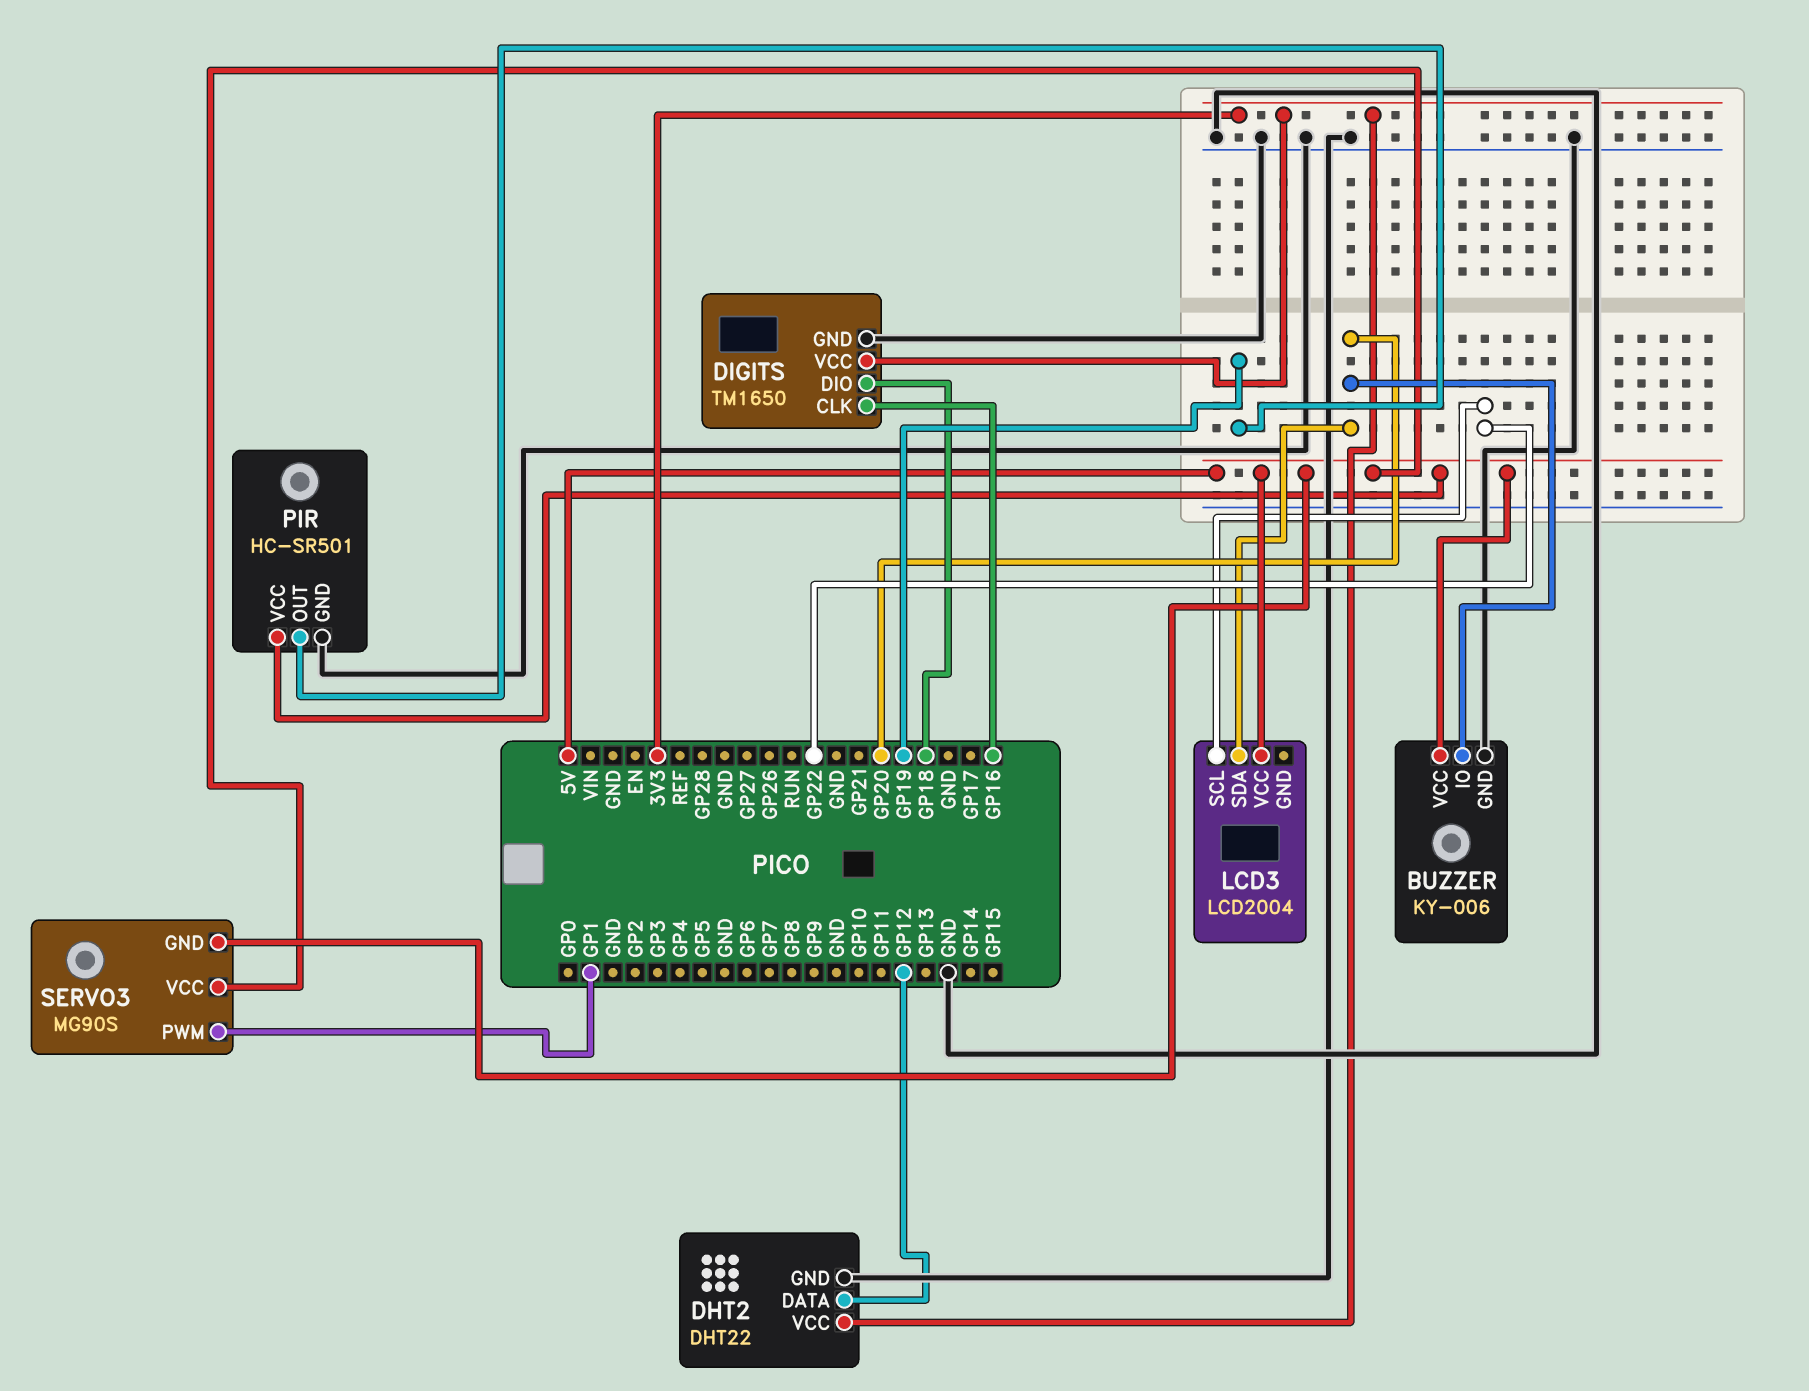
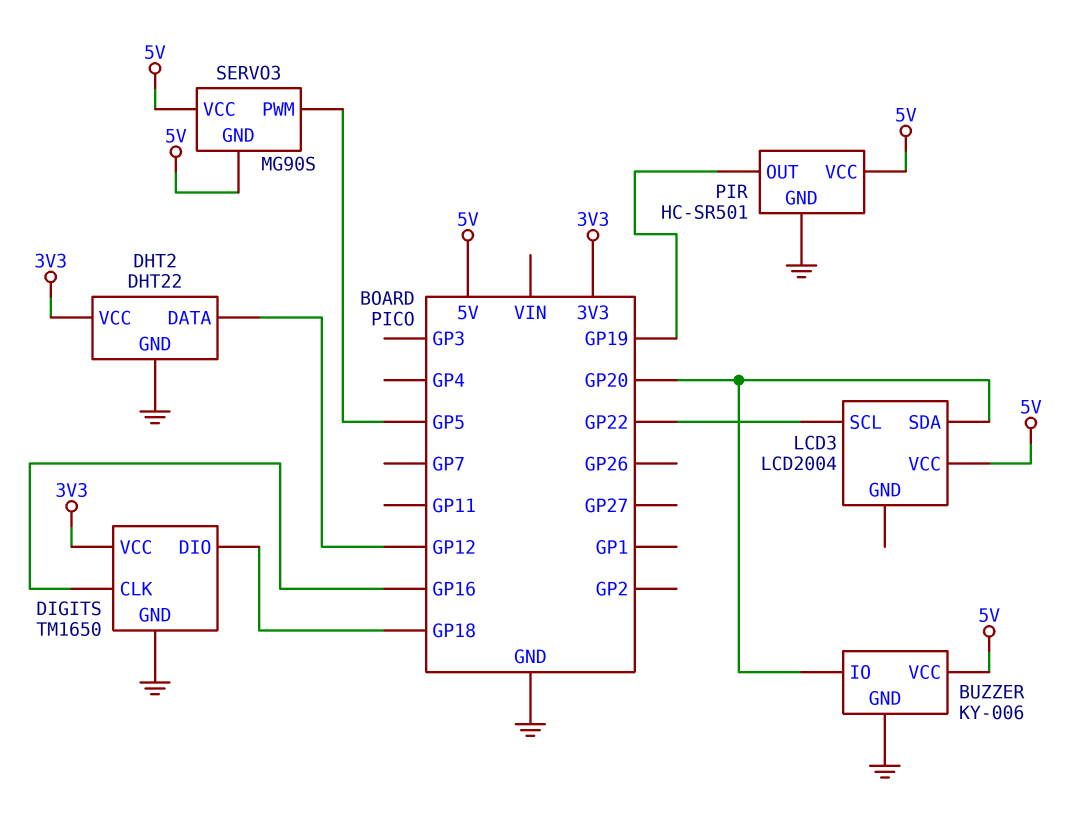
SERVO3 pin PWM: GP1 -> GP5

